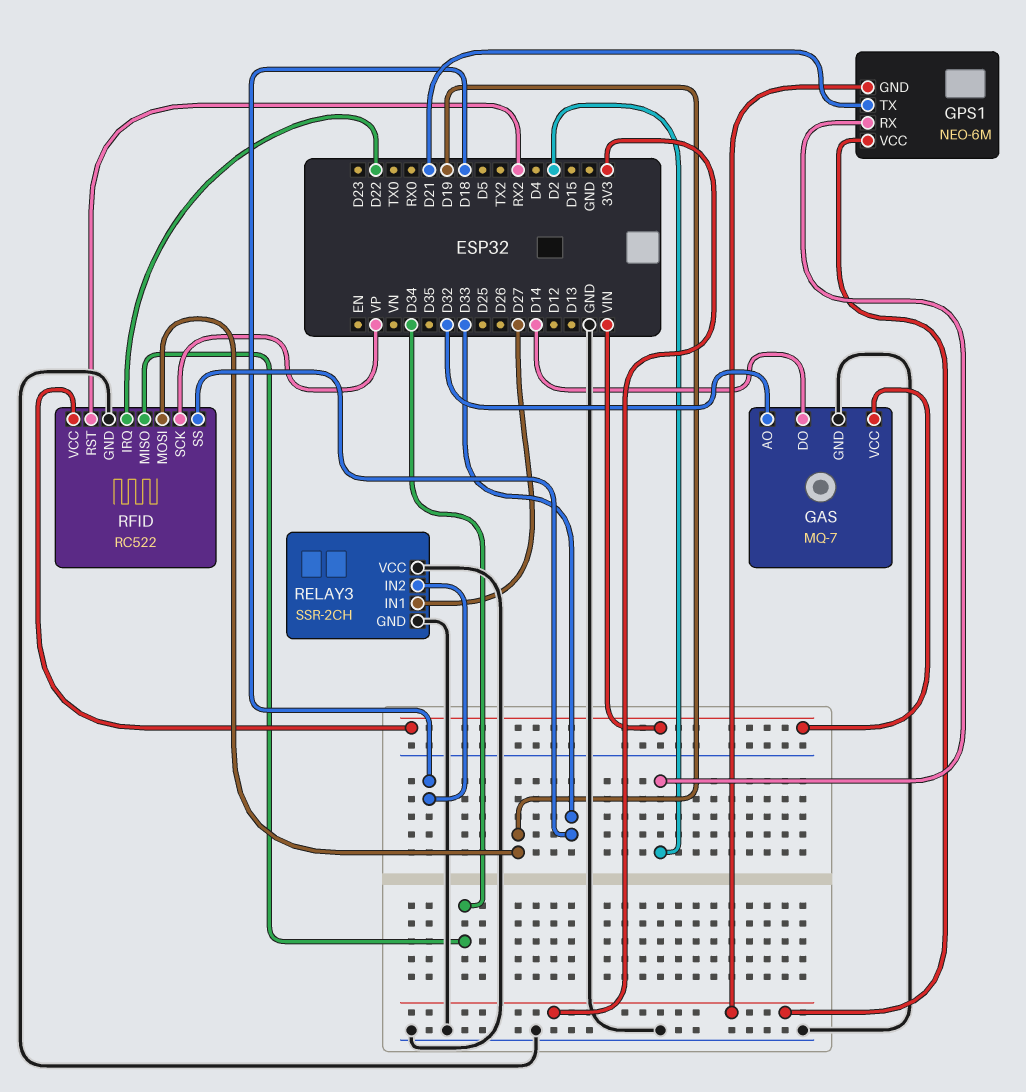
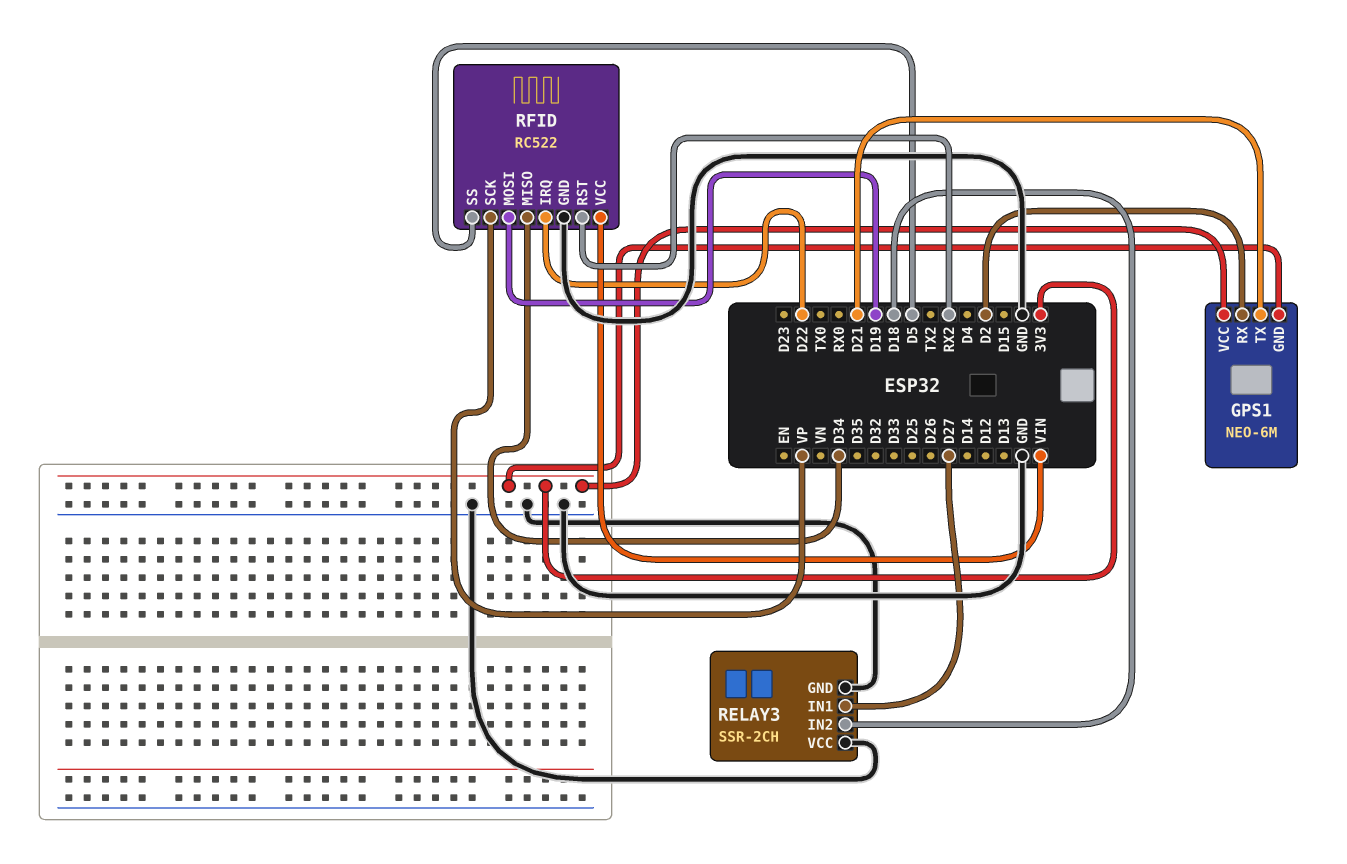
GAS: MQ-7 -> none
GAS pin AO: D32 -> none
GAS pin DO: D14 -> none
GAS pin GND: GND -> none
GAS pin VCC: VIN -> none
RFID pin SS: D33 -> D5

